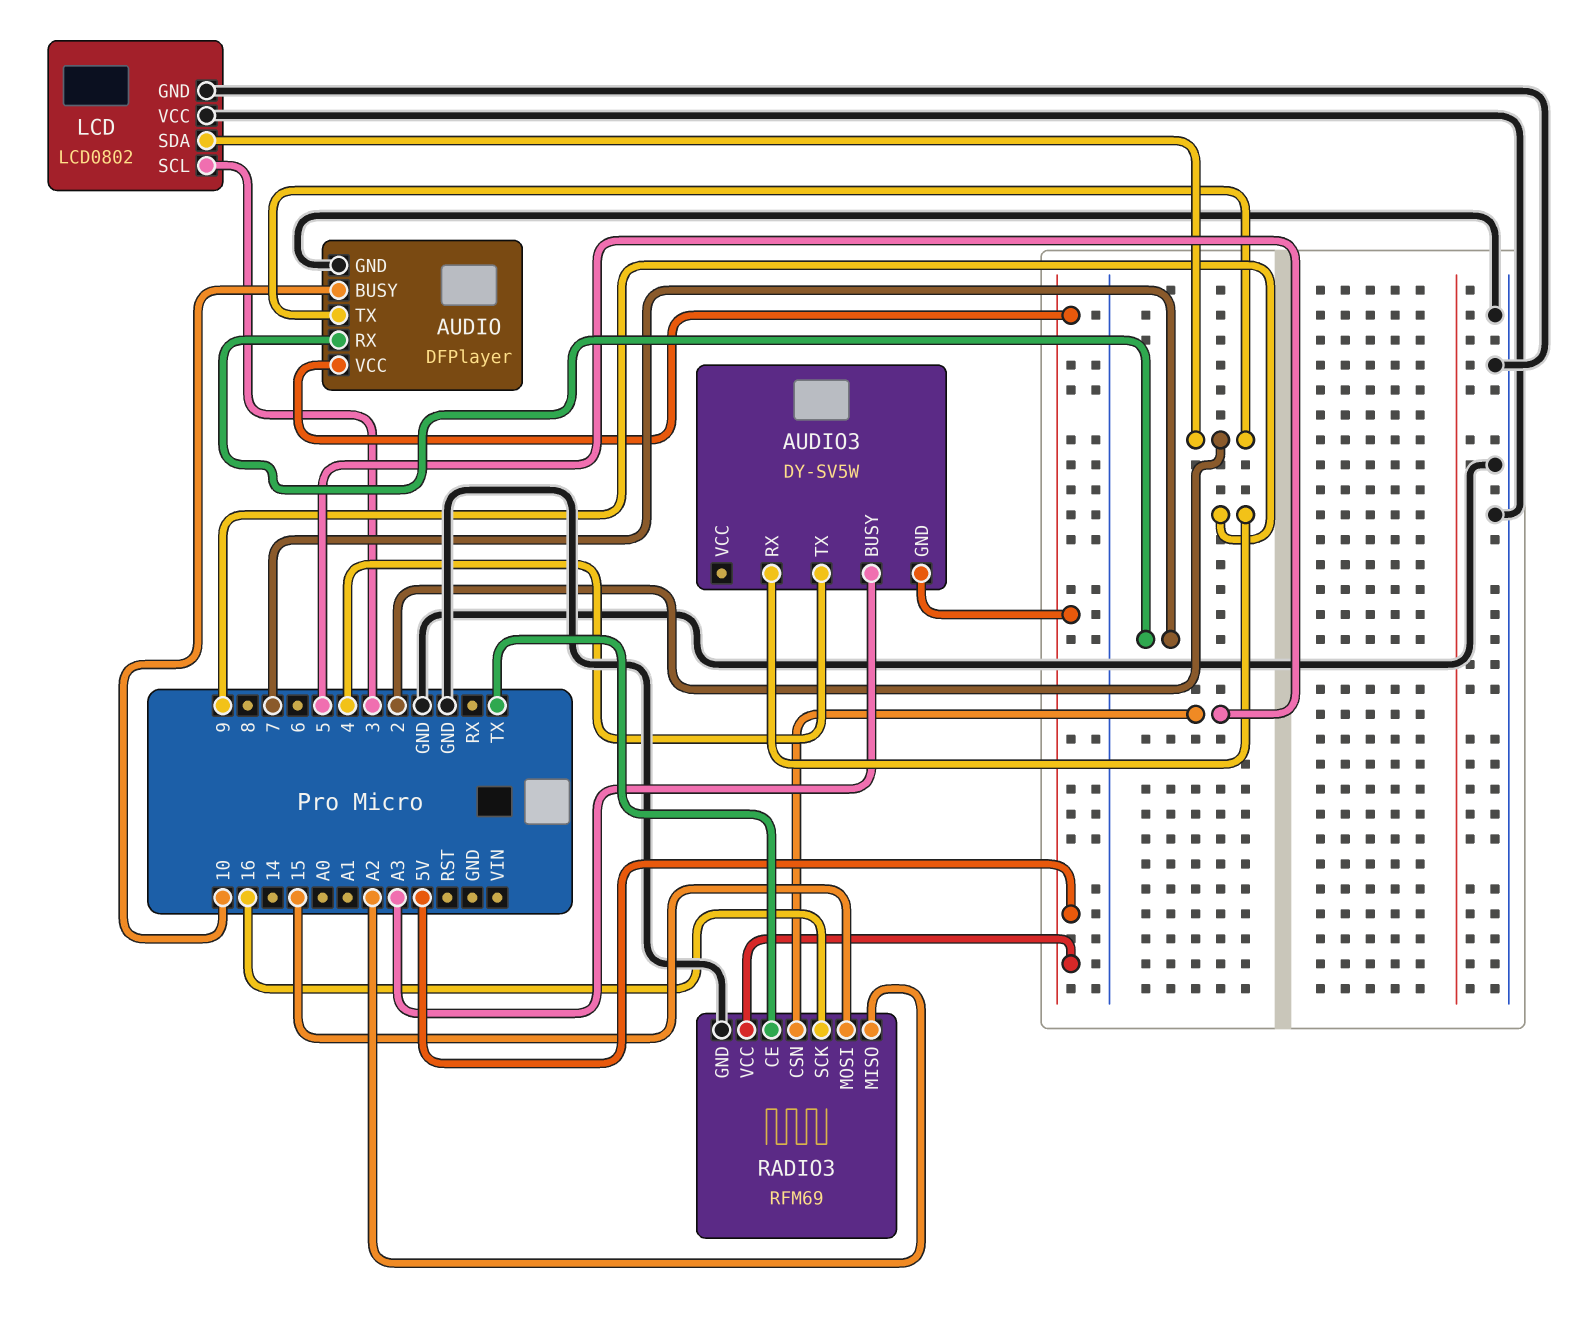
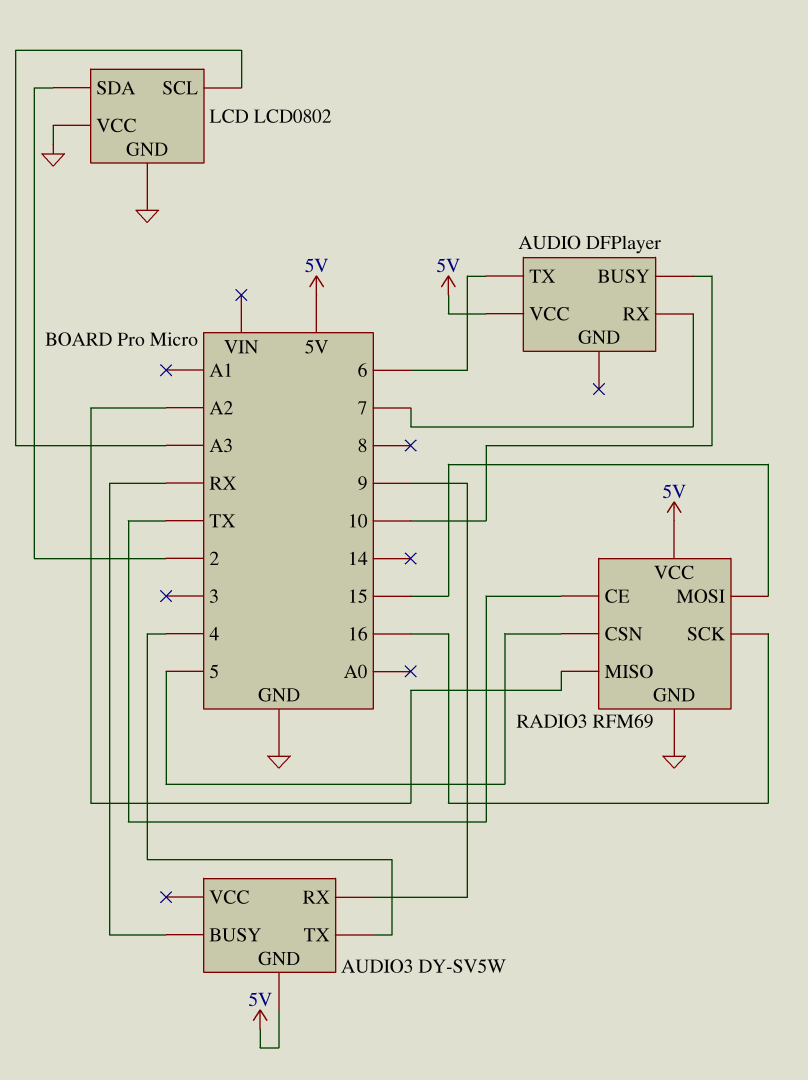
AUDIO pin GND: GND -> none
AUDIO pin TX: 2 -> 6
AUDIO3 pin BUSY: A3 -> RX
LCD pin SCL: 3 -> A3

